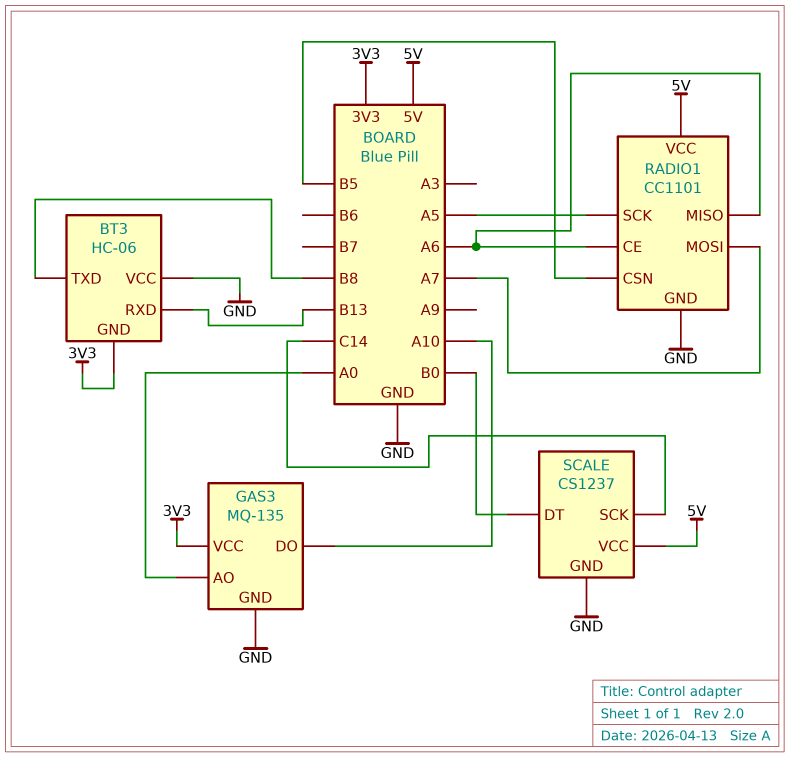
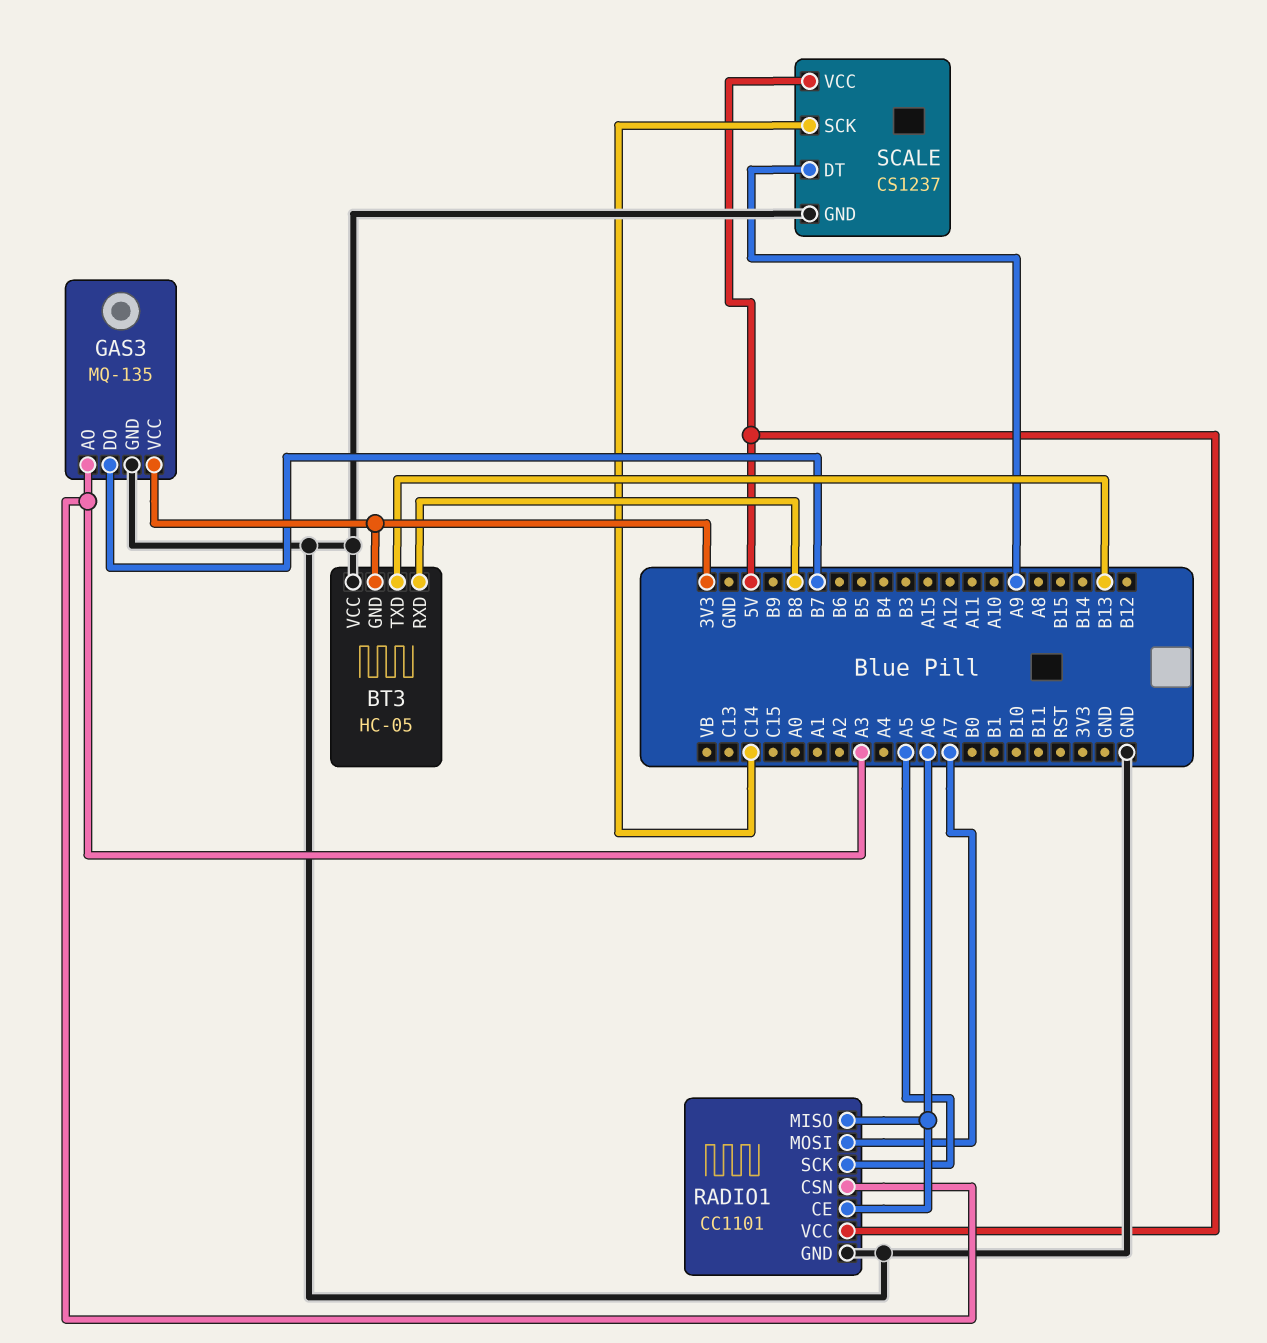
BT3: HC-06 -> HC-05
BT3 pin RXD: B13 -> B8
BT3 pin TXD: B8 -> B13
GAS3 pin AO: A0 -> A3
GAS3 pin DO: A10 -> B7
RADIO1 pin CSN: B5 -> A3
SCALE pin DT: B0 -> A9

